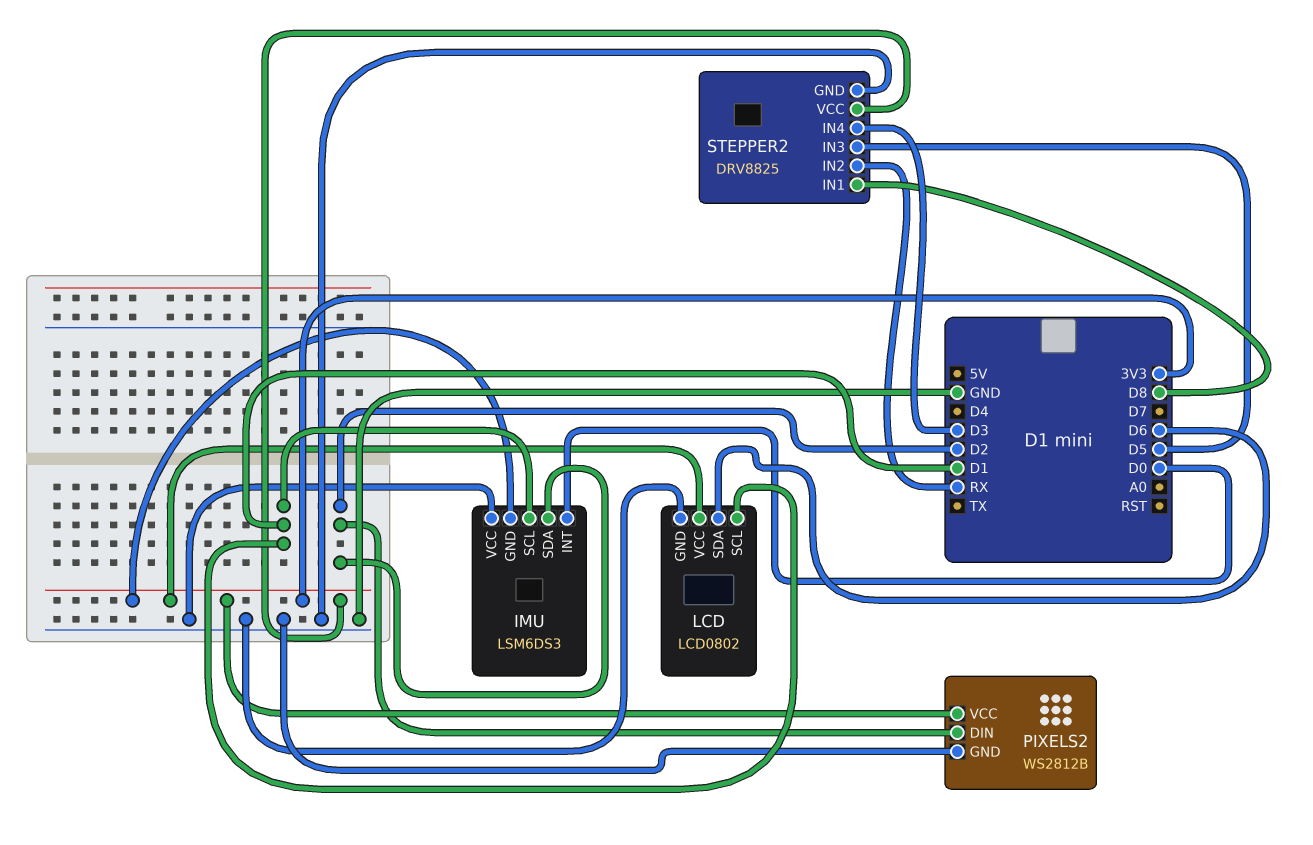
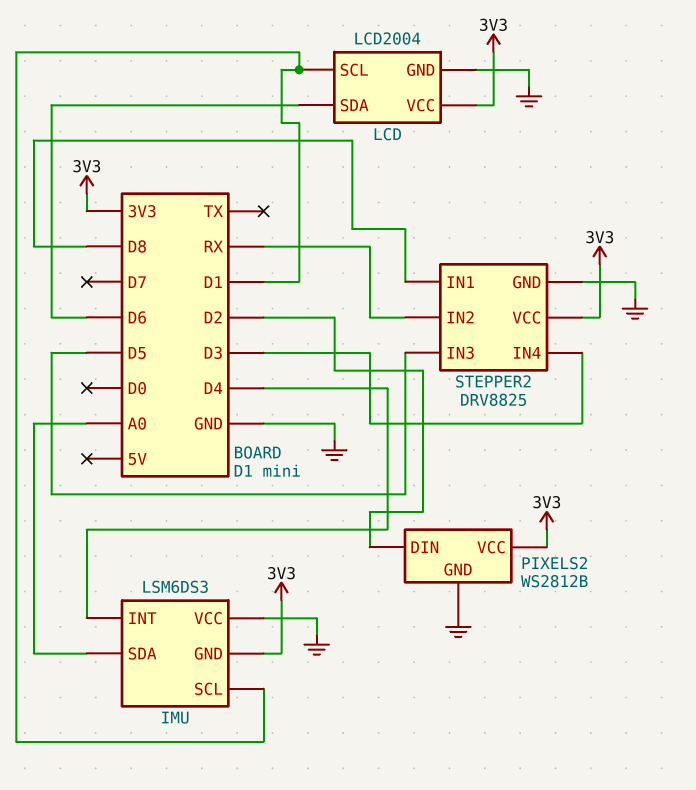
IMU pin INT: D0 -> D4
IMU pin SDA: D2 -> A0
LCD: LCD0802 -> LCD2004

